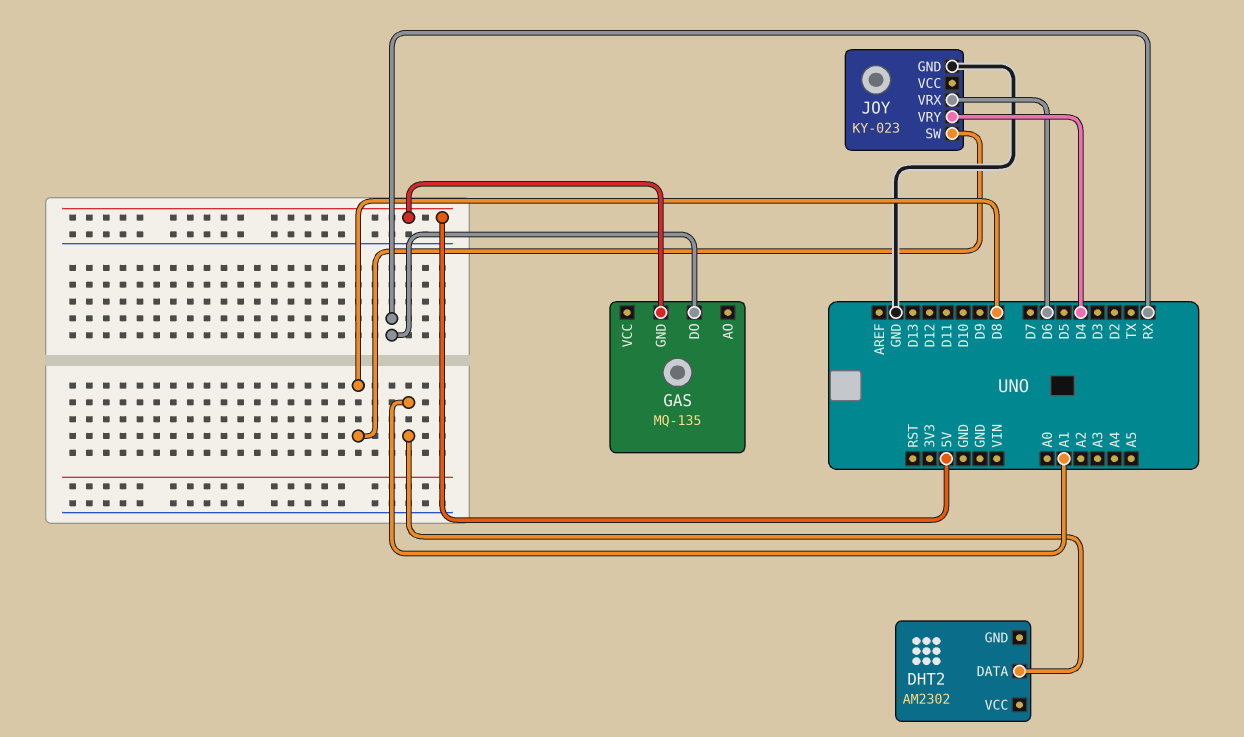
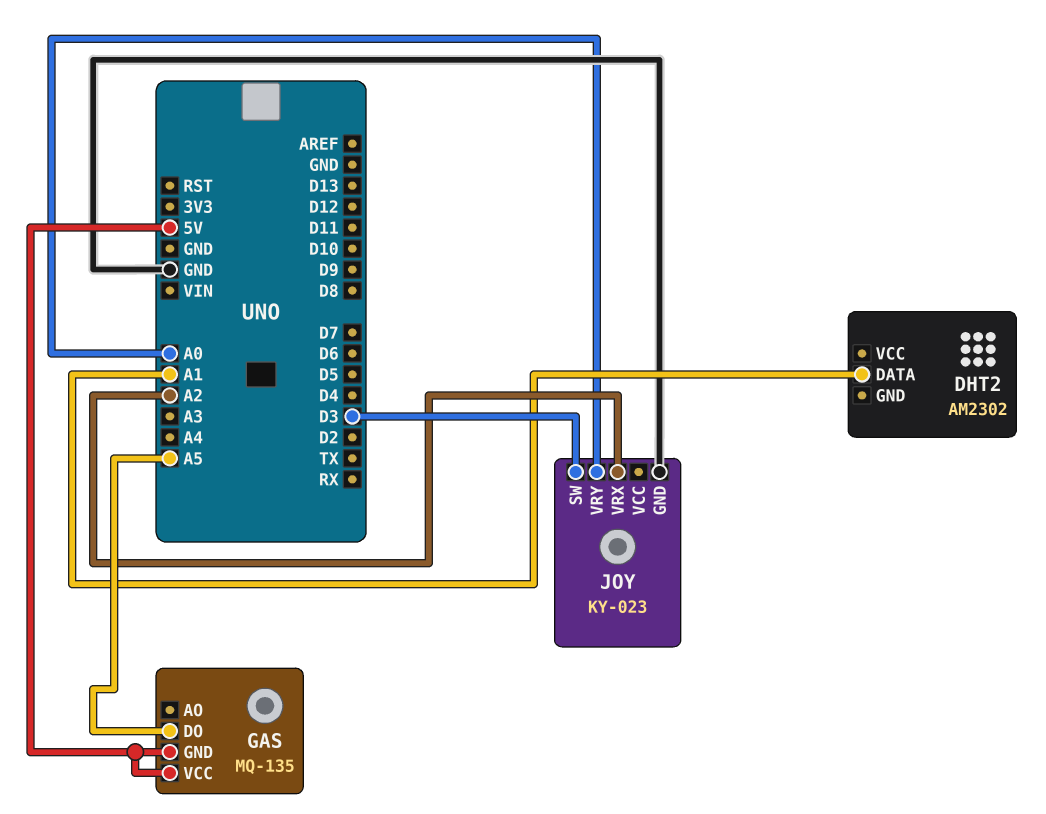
GAS pin DO: RX -> A5
GAS pin VCC: none -> 5V
JOY pin SW: D8 -> D3
JOY pin VRX: D6 -> A2
JOY pin VRY: D4 -> A0

